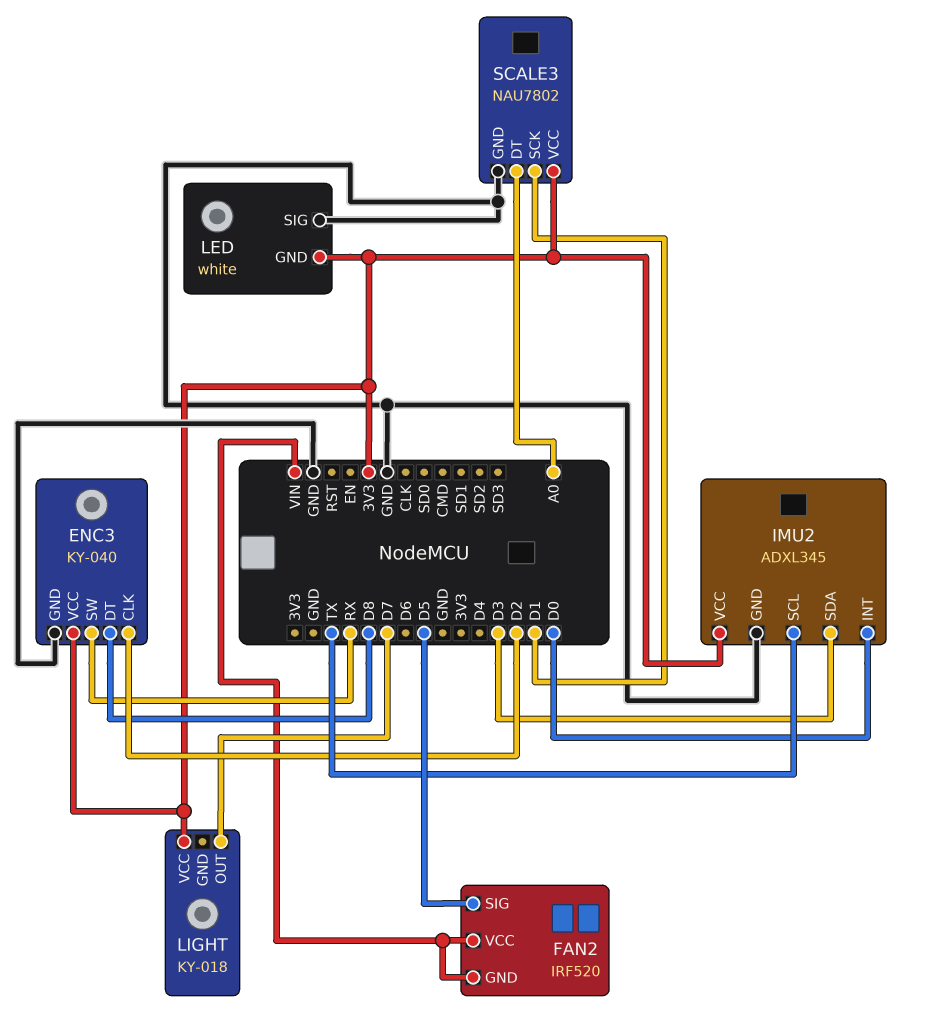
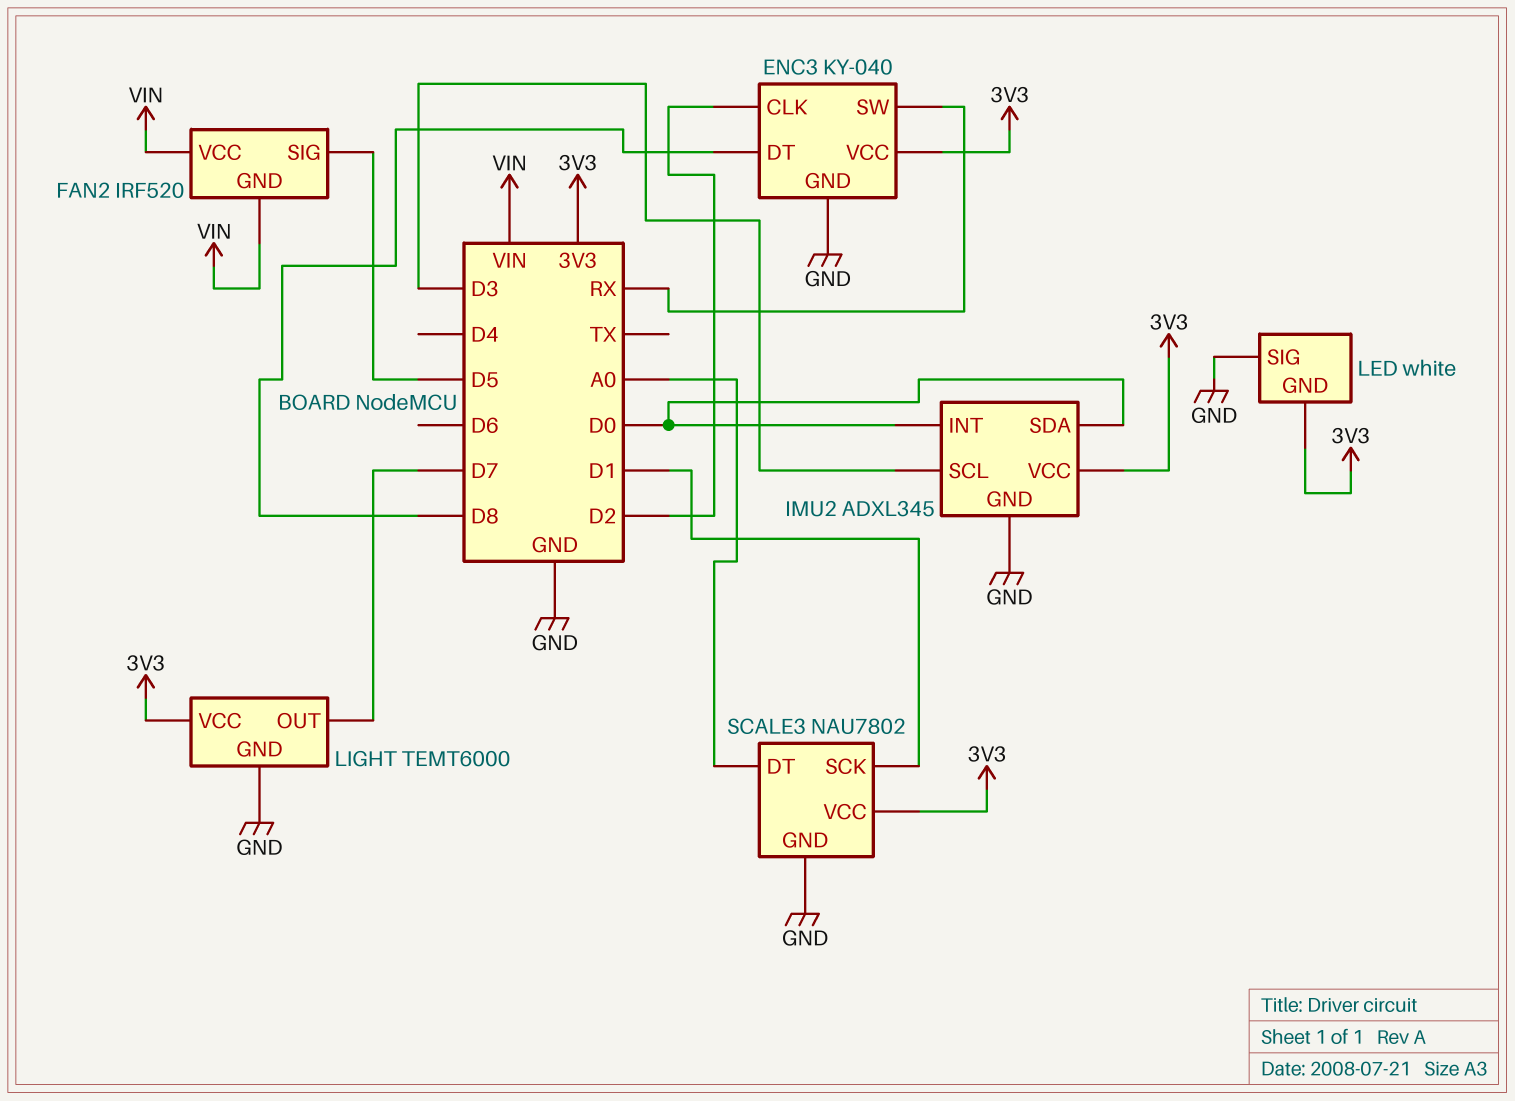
IMU2 pin SCL: TX -> D3
IMU2 pin SDA: D3 -> D0
LIGHT: KY-018 -> TEMT6000
LIGHT pin GND: none -> GND

